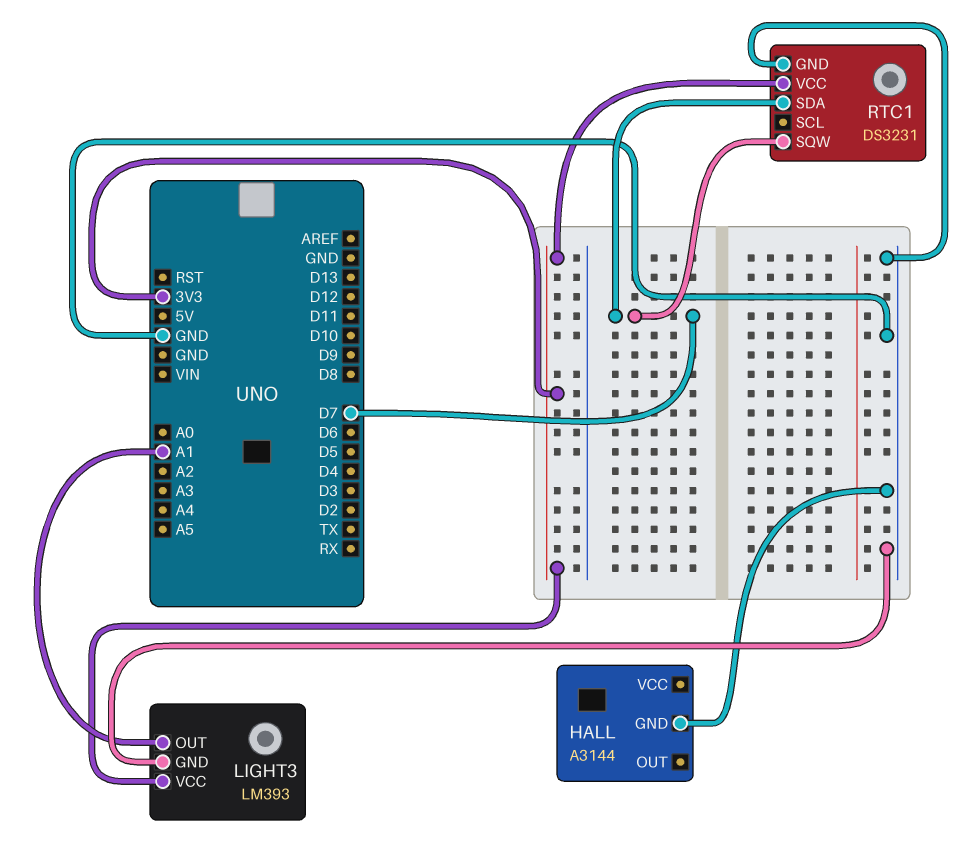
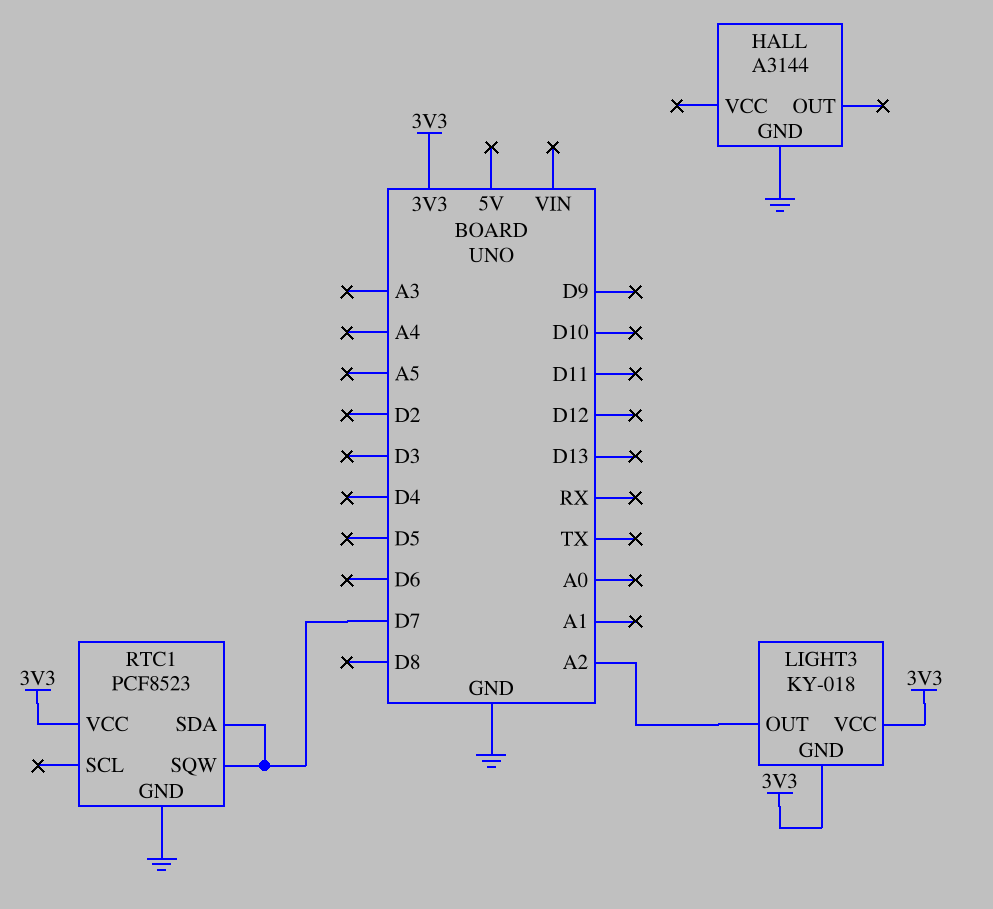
LIGHT3: LM393 -> KY-018
LIGHT3 pin GND: GND -> 3V3
LIGHT3 pin OUT: A1 -> A2
RTC1: DS3231 -> PCF8523

